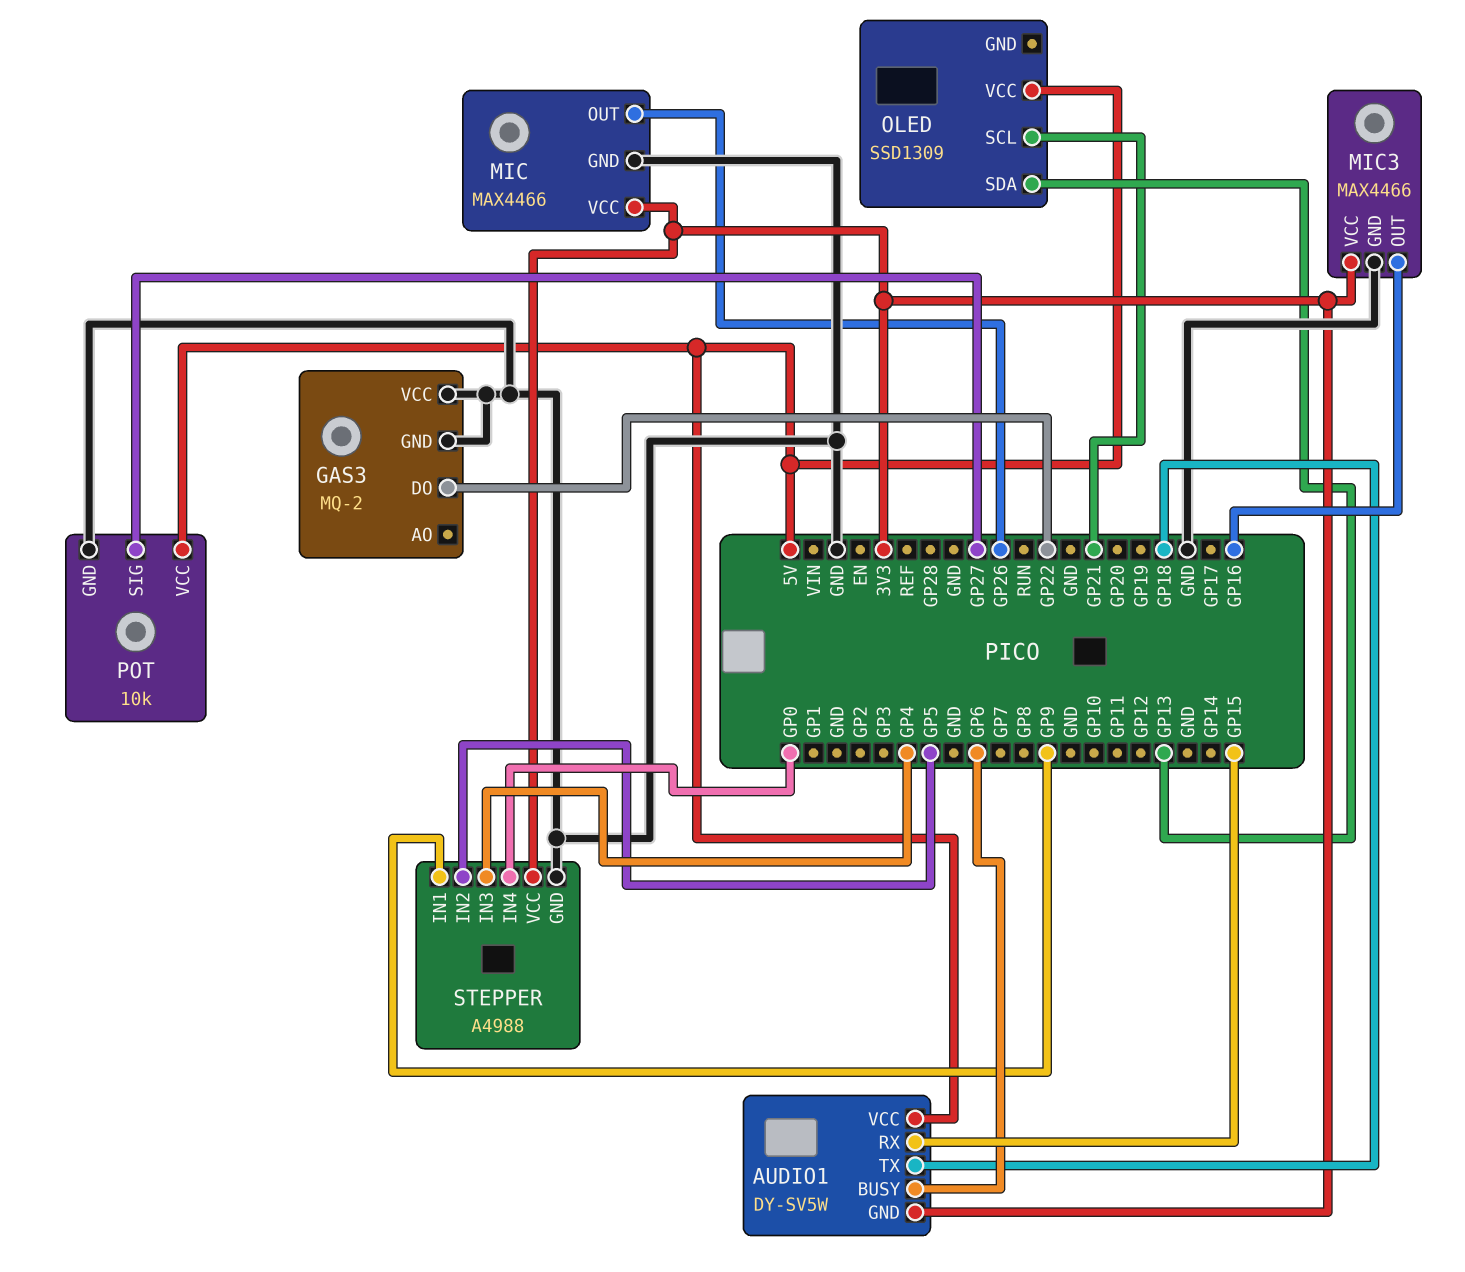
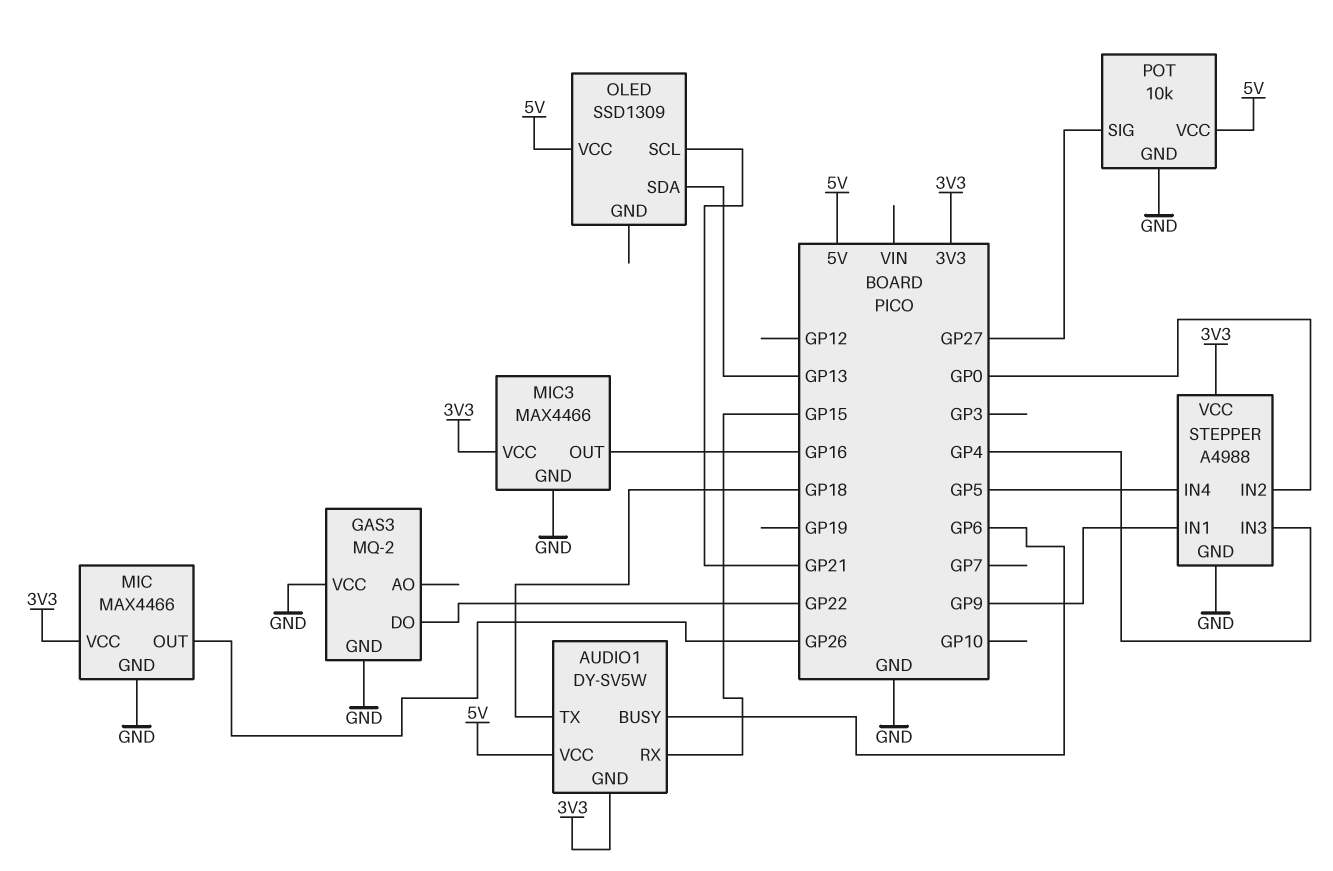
STEPPER pin IN2: GP5 -> GP0
STEPPER pin IN4: GP0 -> GP5

